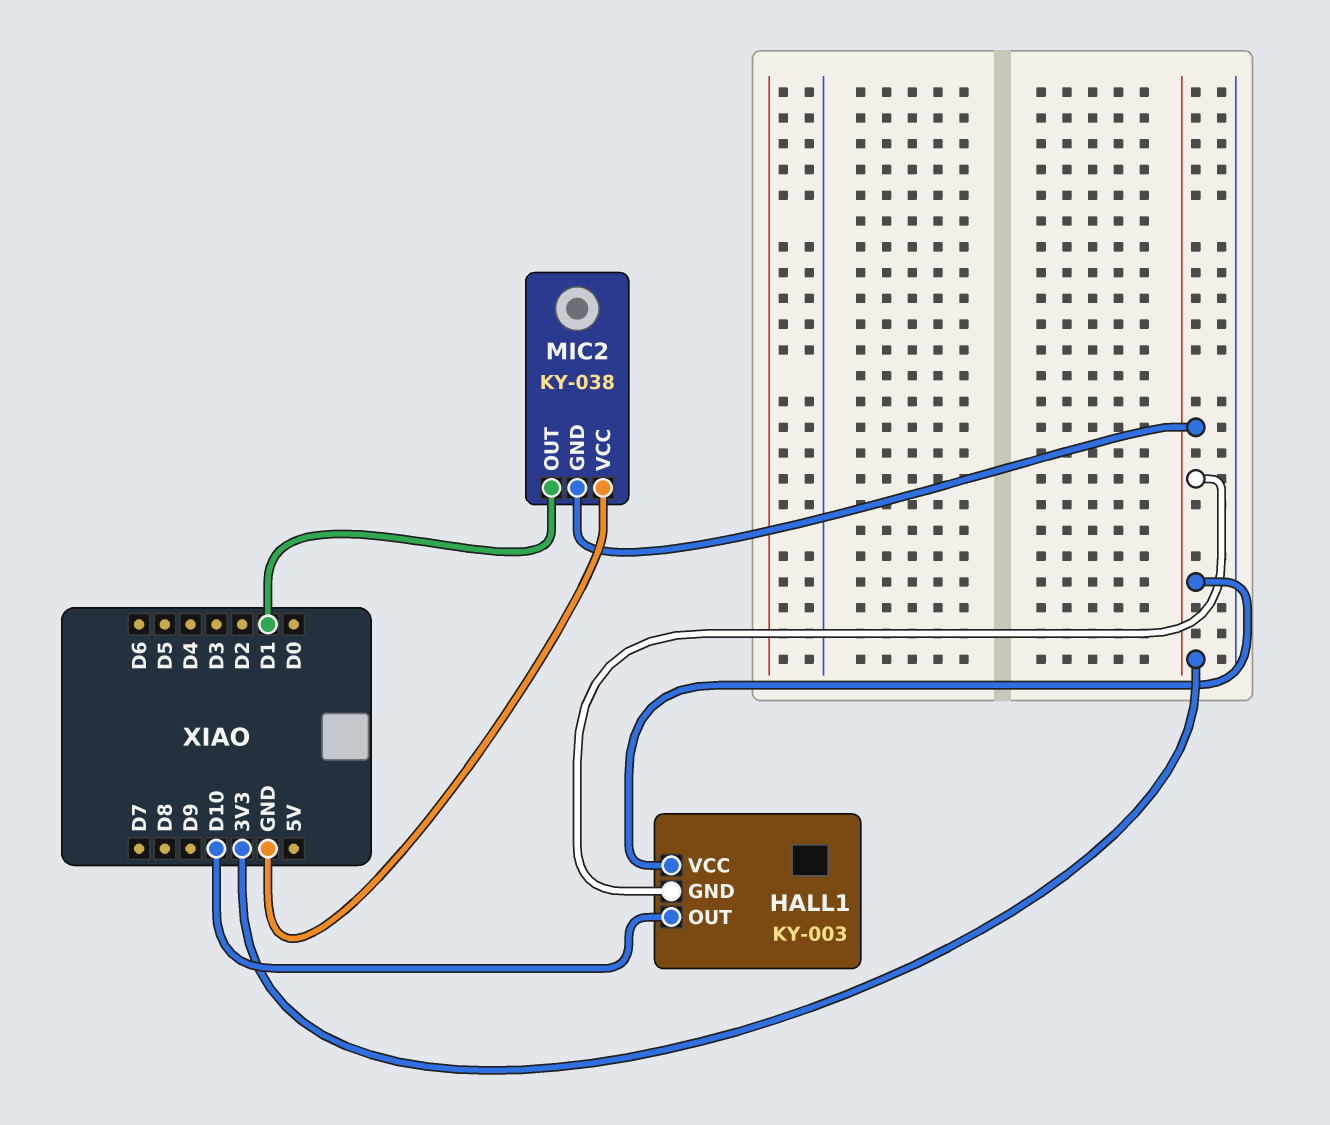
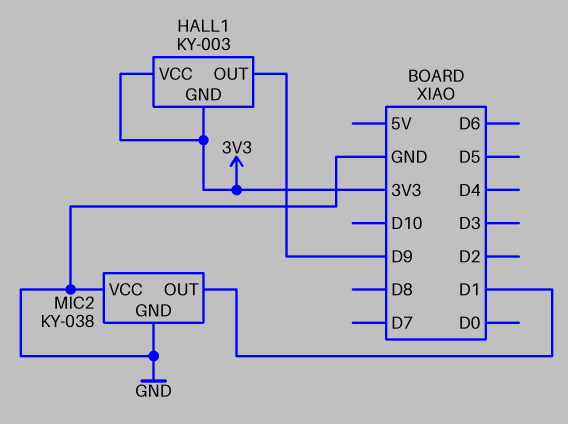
HALL1 pin OUT: D10 -> D9
MIC2 pin GND: 3V3 -> GND

